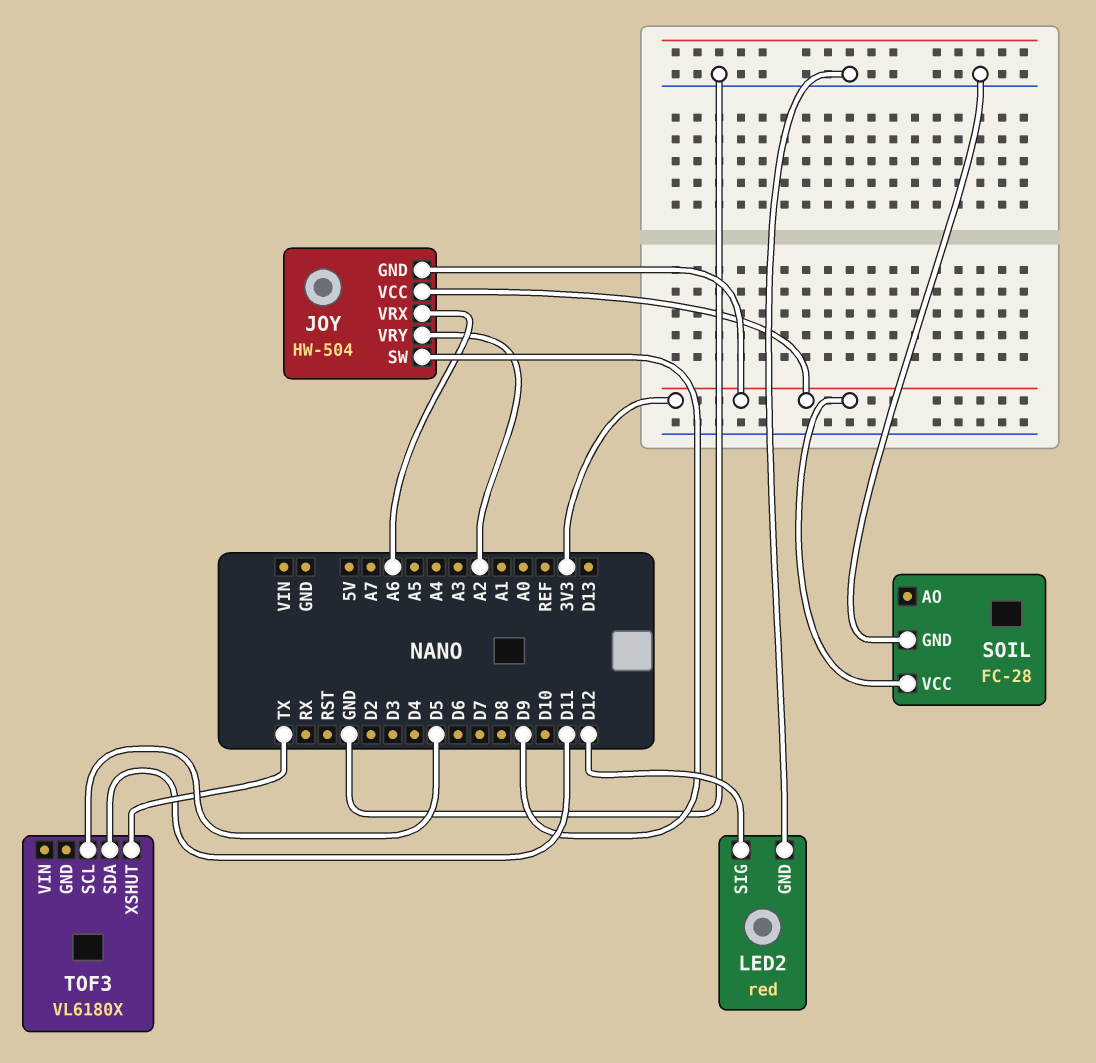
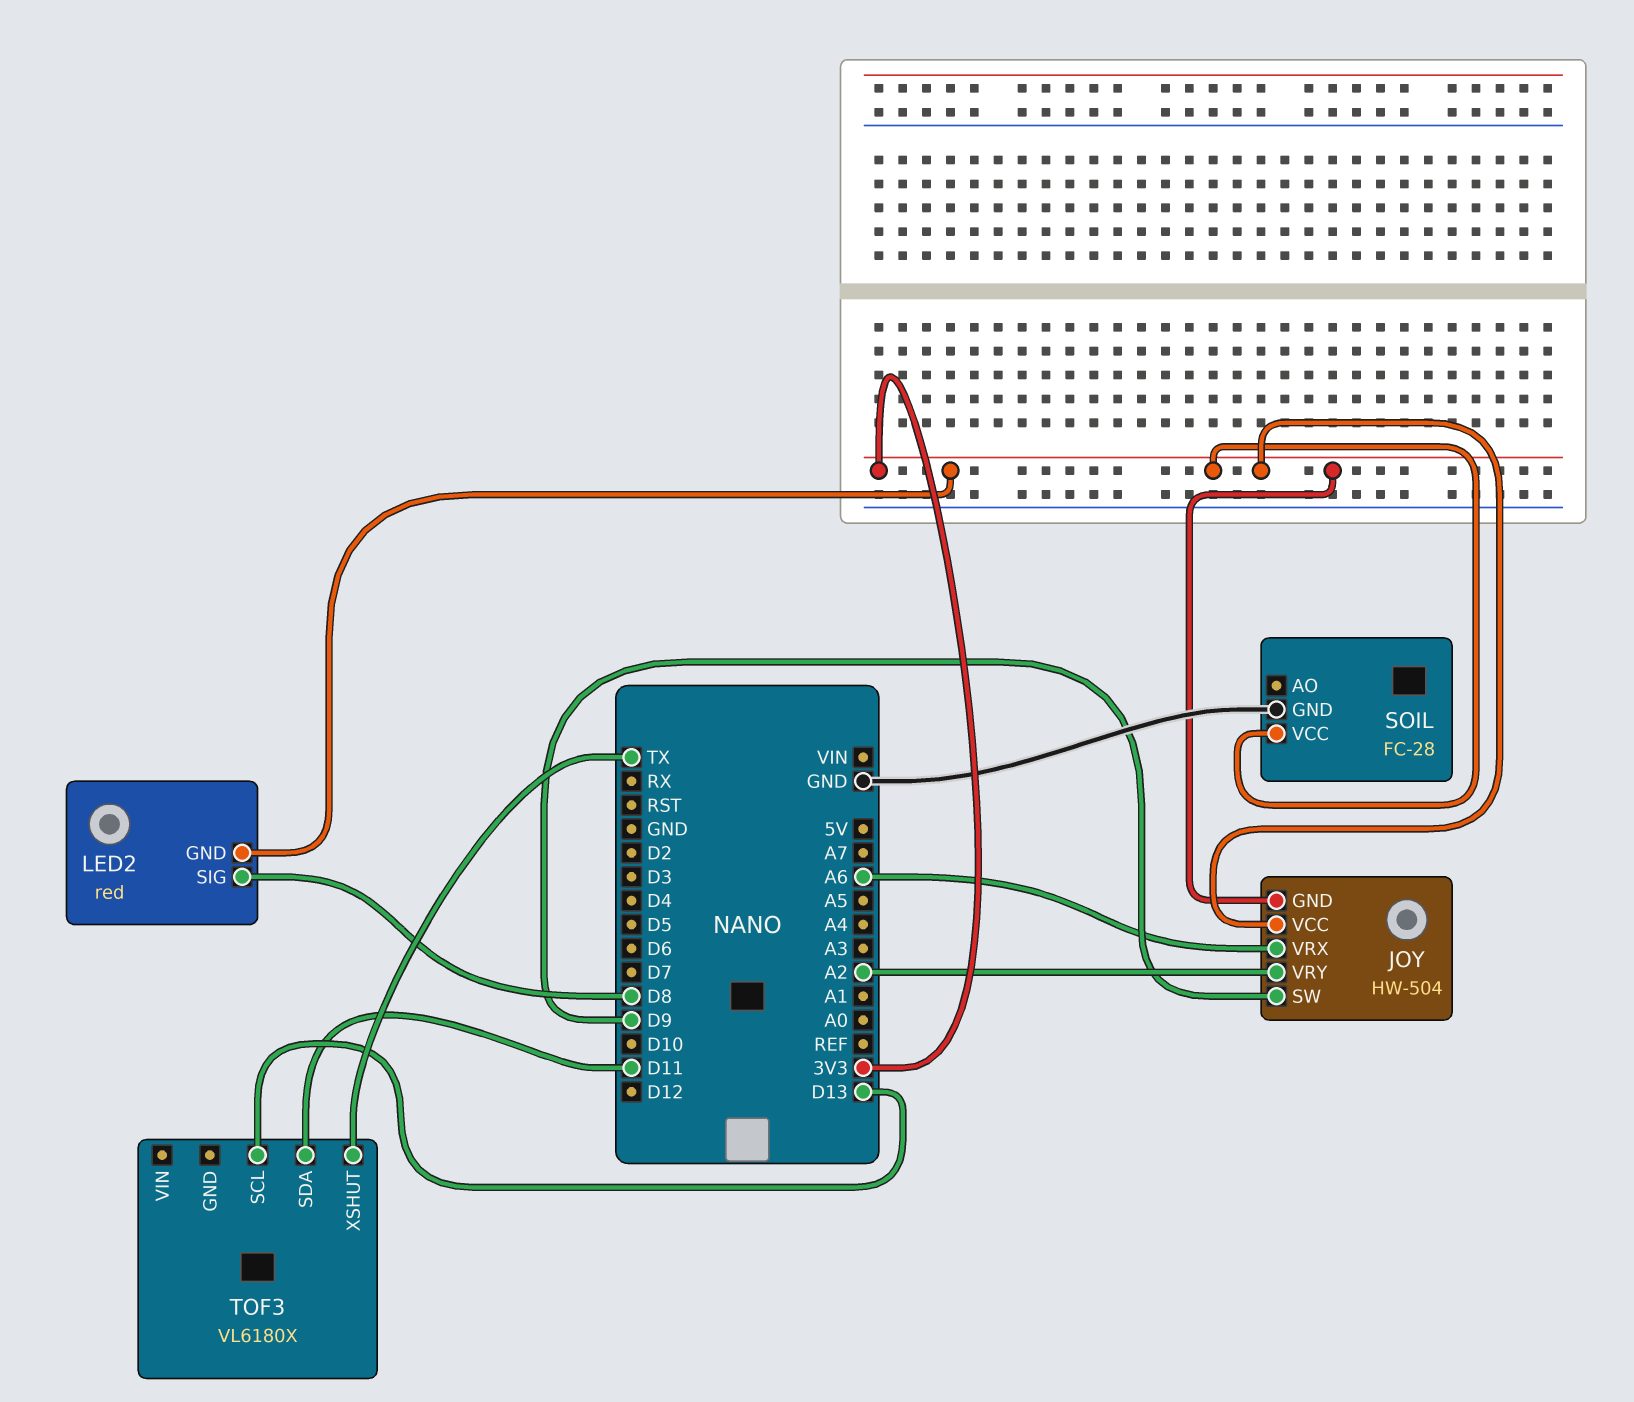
LED2 pin GND: GND -> 3V3
LED2 pin SIG: D12 -> D8
TOF3 pin SCL: D5 -> D13

